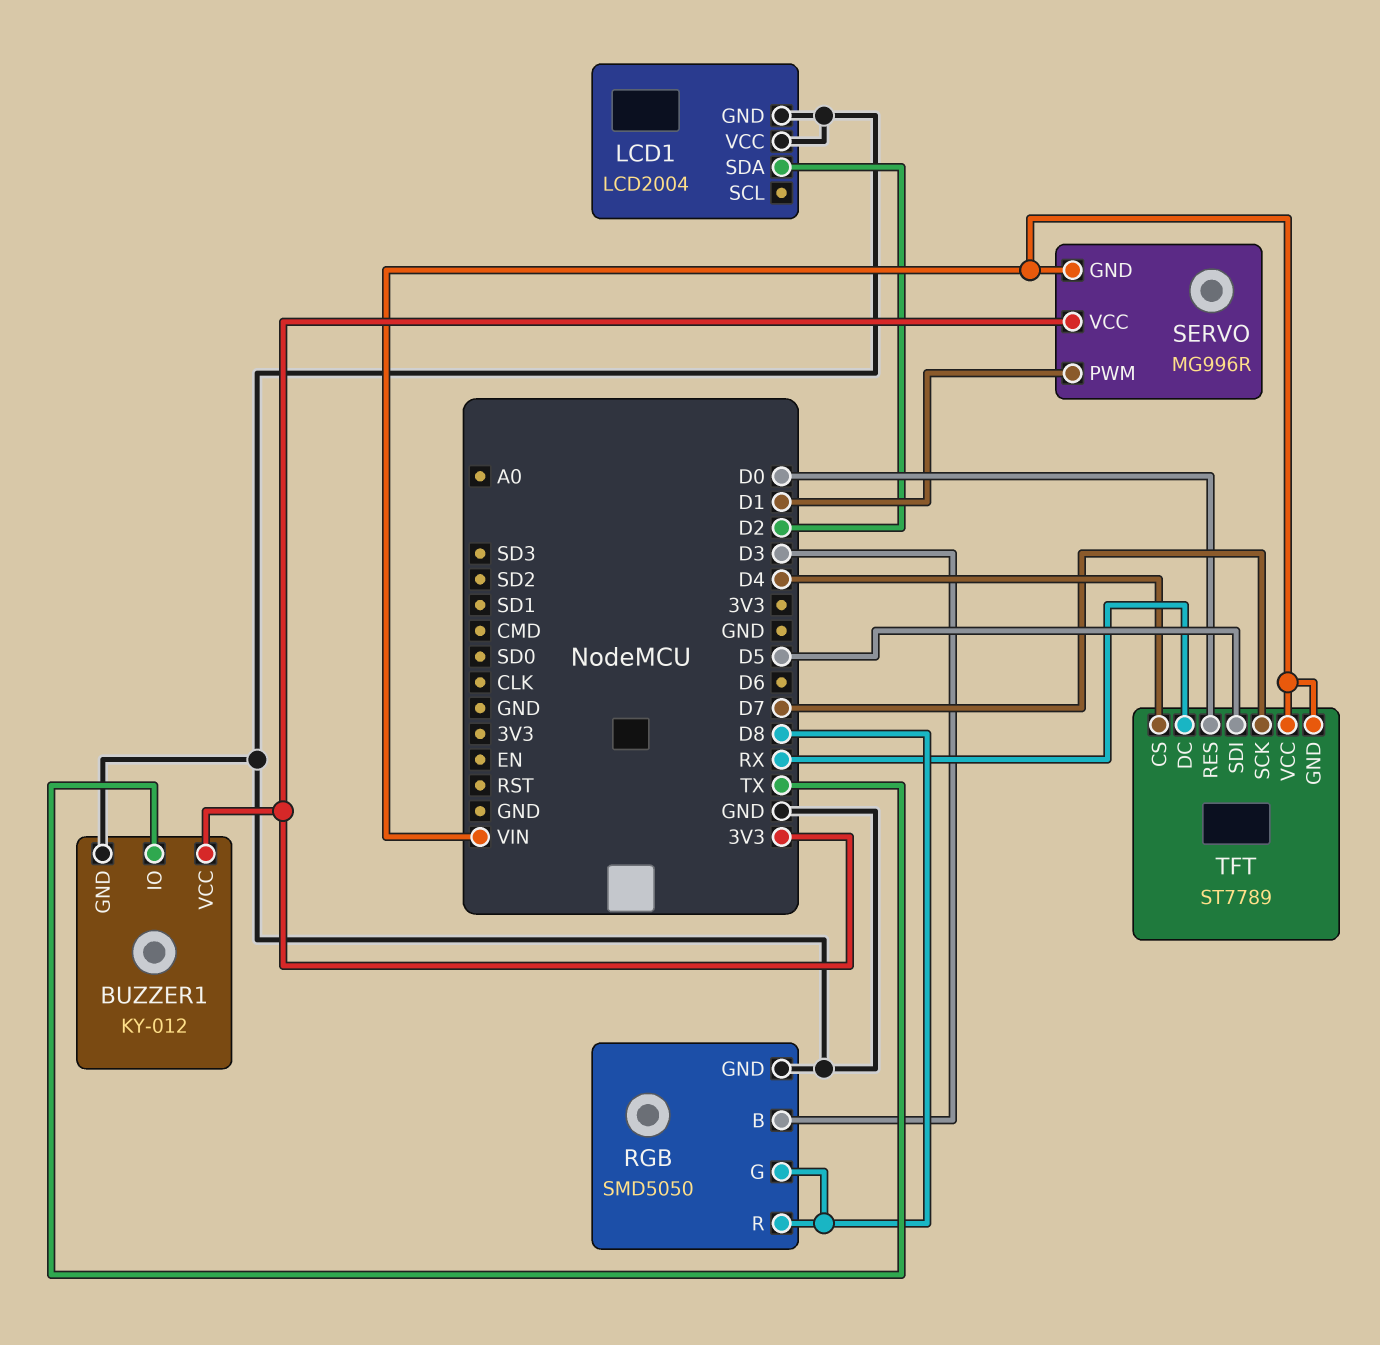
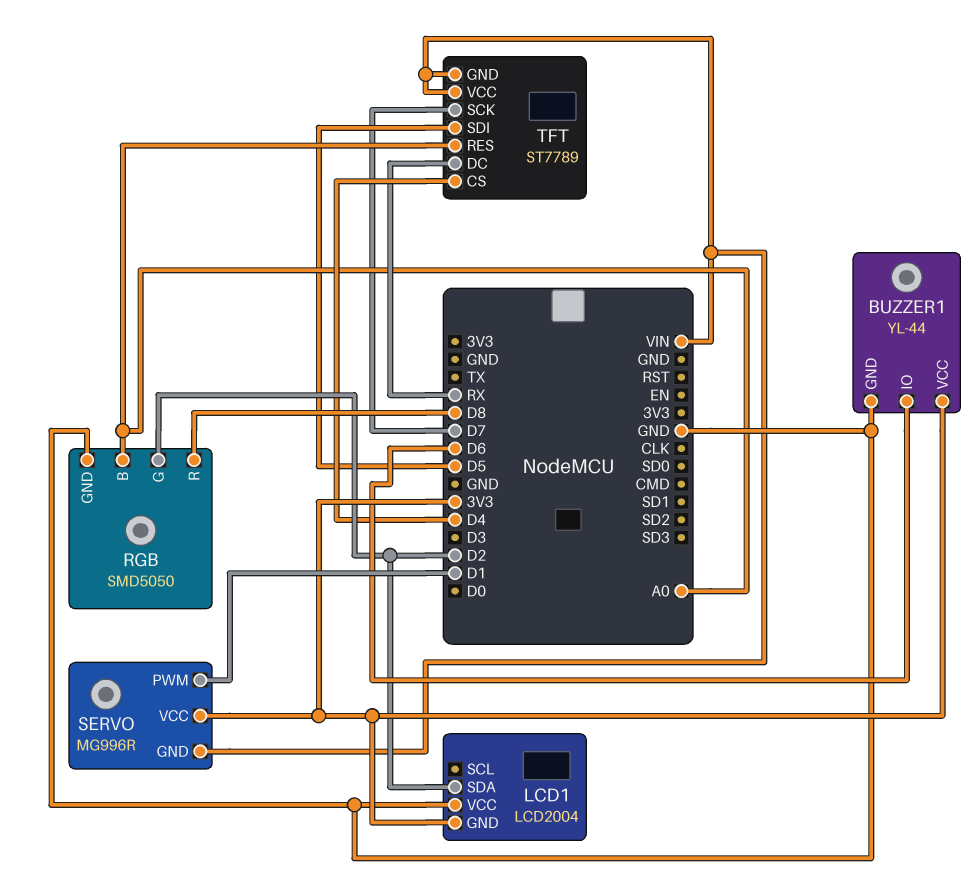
BUZZER1: KY-012 -> YL-44
BUZZER1 pin IO: TX -> D6
LCD1 pin GND: GND -> 3V3
RGB pin B: D3 -> A0
RGB pin G: D8 -> D2
TFT pin RES: D0 -> A0

